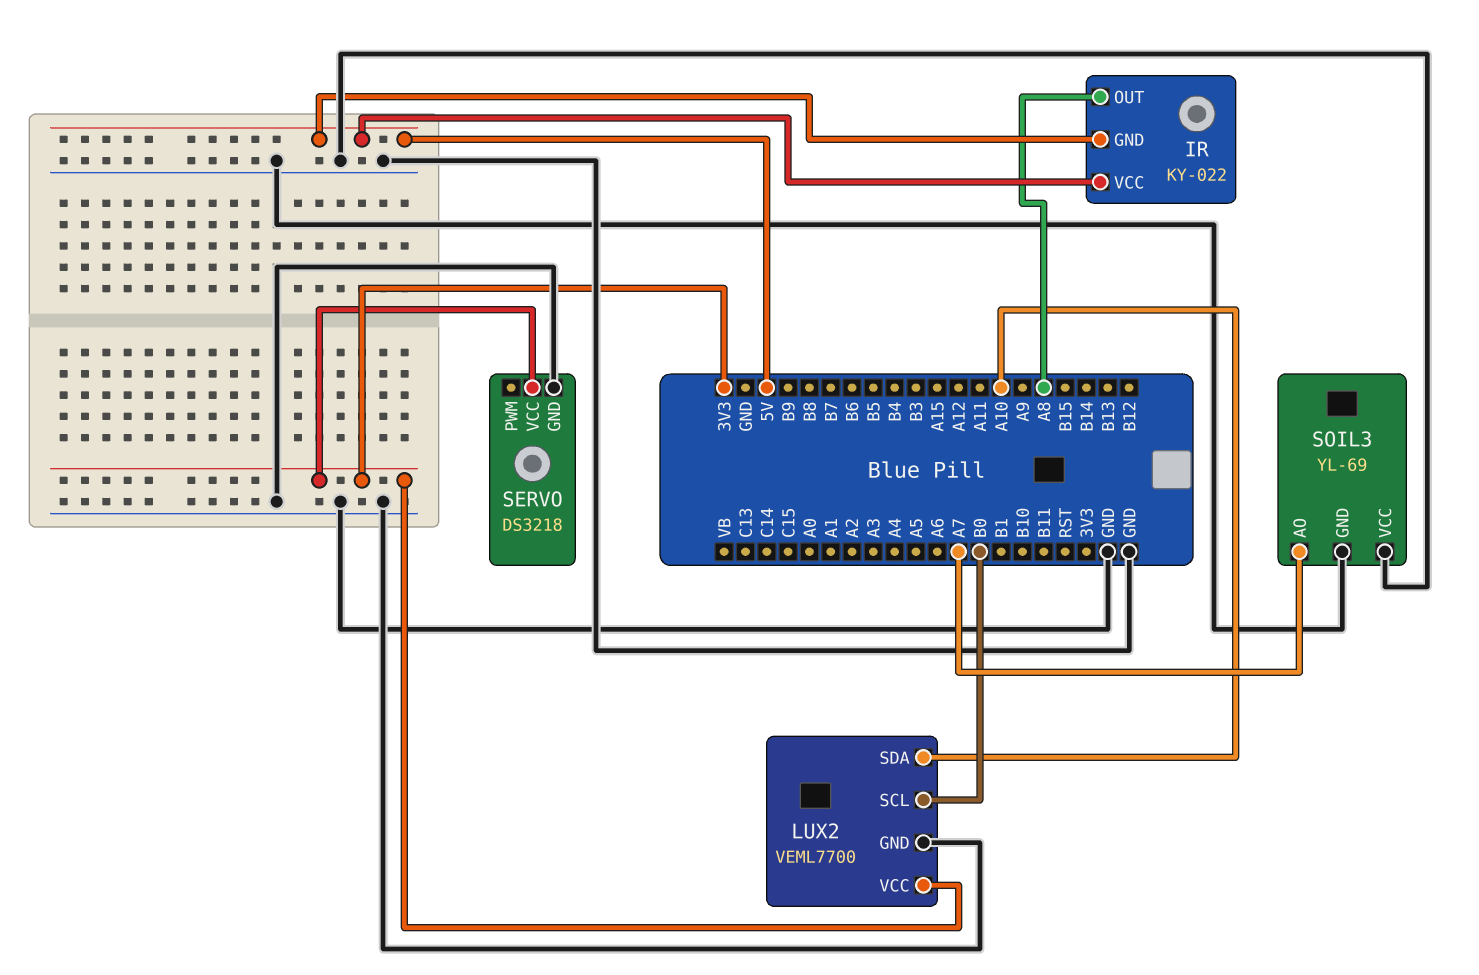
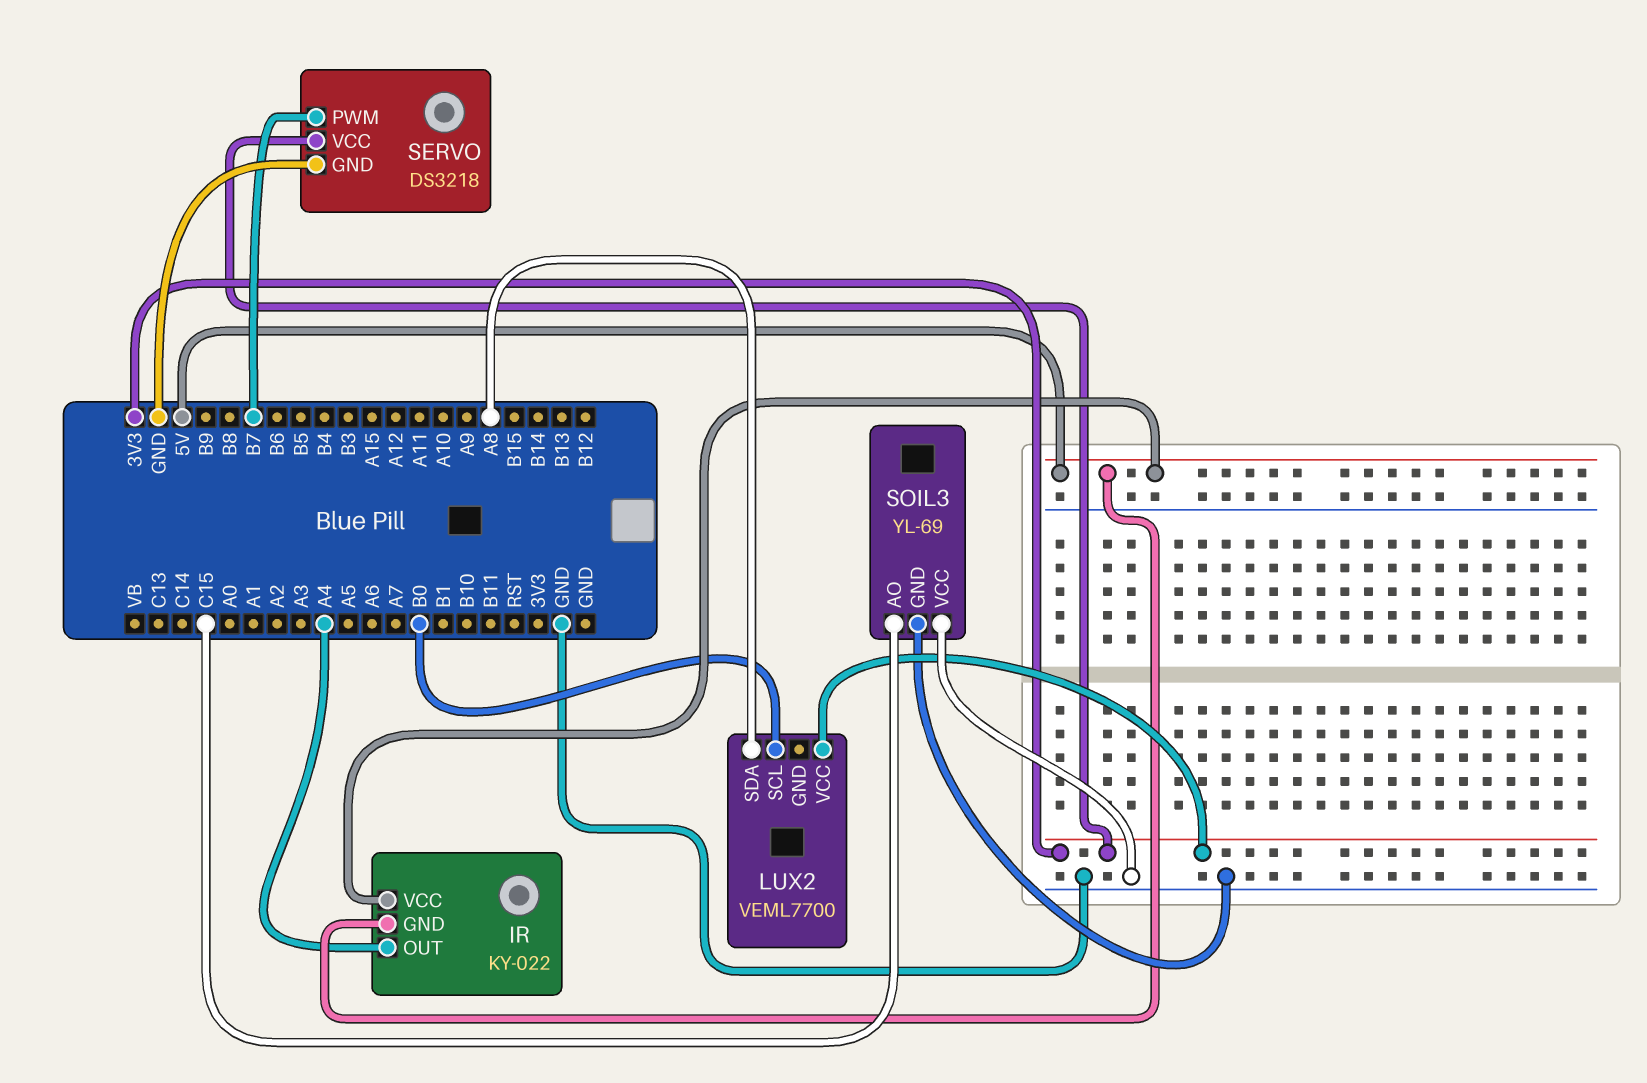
IR pin OUT: A8 -> A4
LUX2 pin GND: GND -> none
LUX2 pin SDA: A10 -> A8
SERVO pin PWM: none -> B7
SOIL3 pin AO: A7 -> C15

